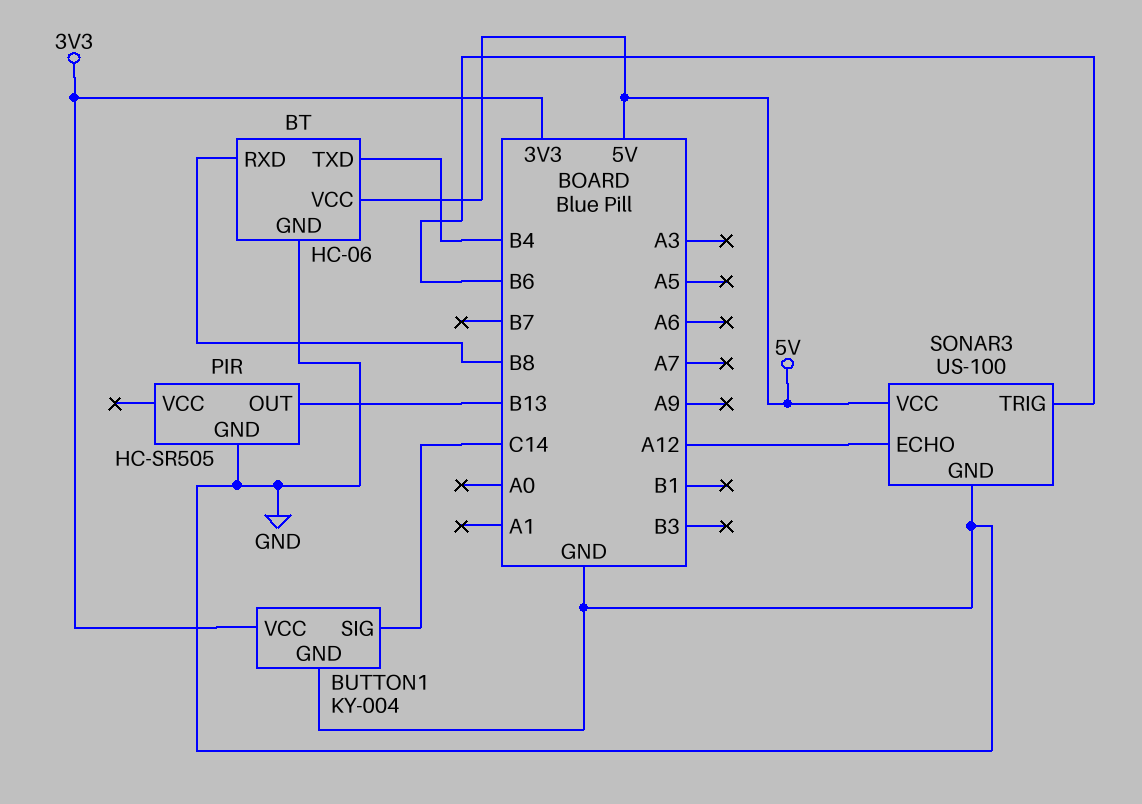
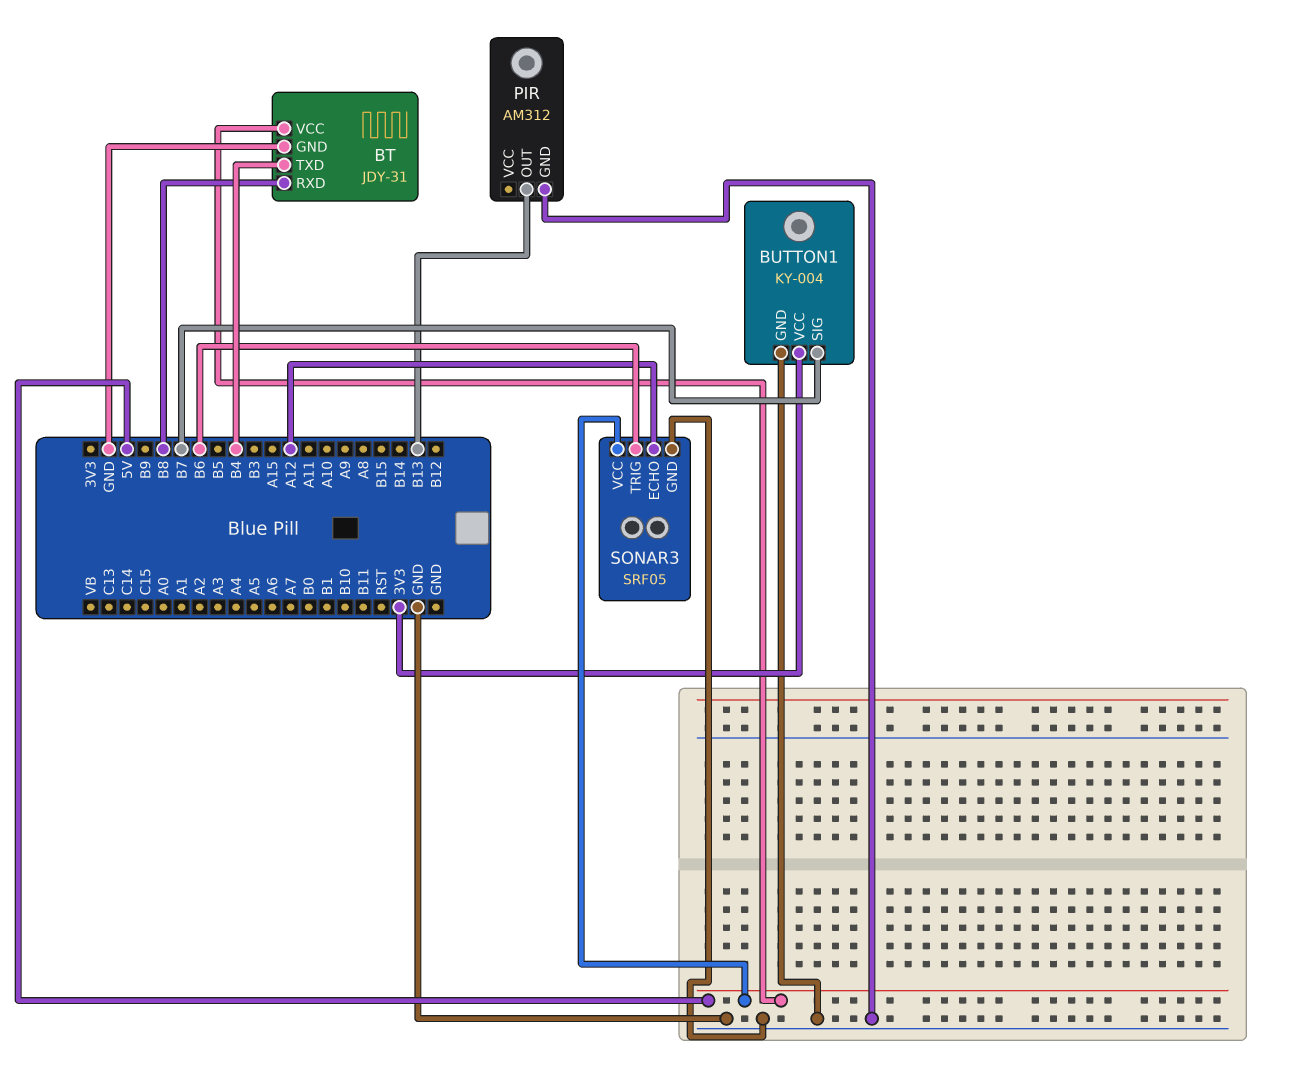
BT: HC-06 -> JDY-31
BUTTON1 pin SIG: C14 -> B7
PIR: HC-SR505 -> AM312
SONAR3: US-100 -> SRF05

